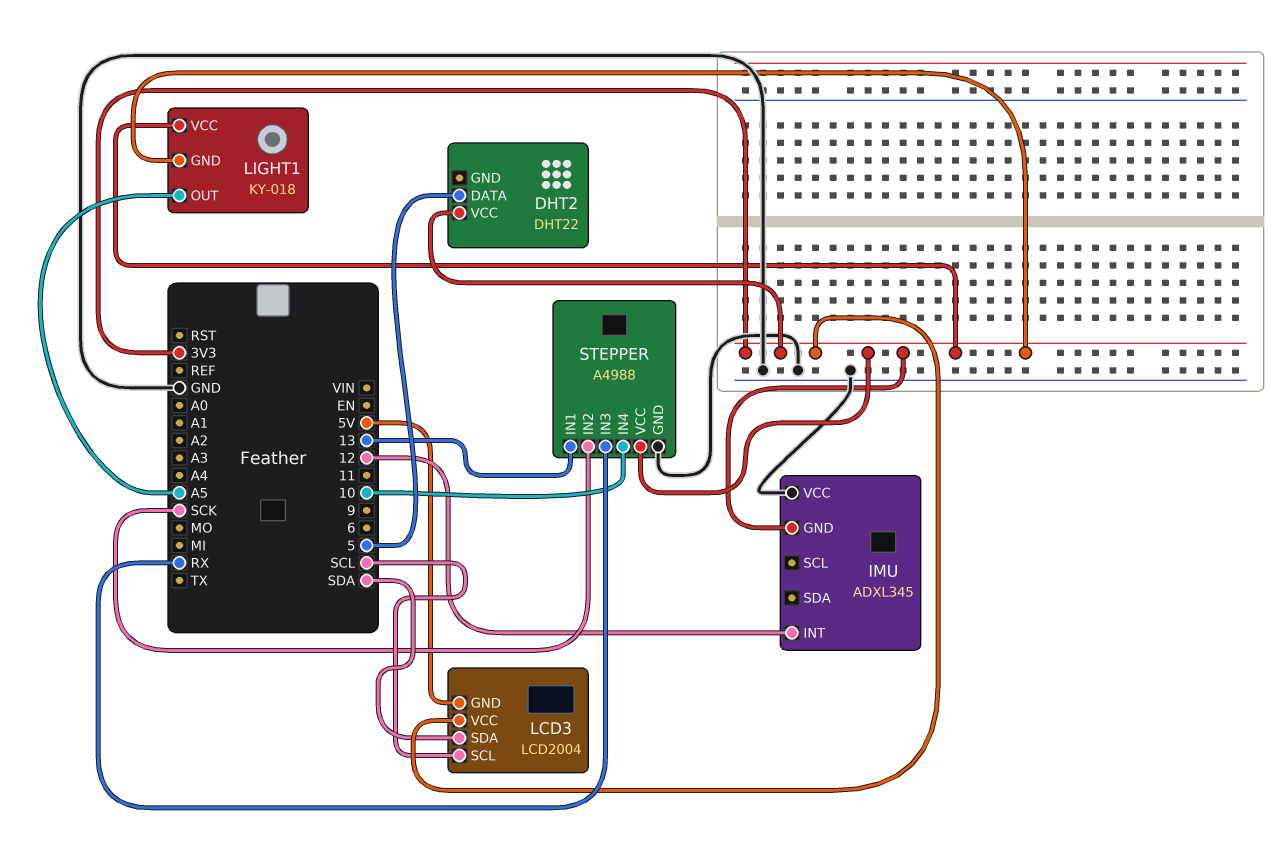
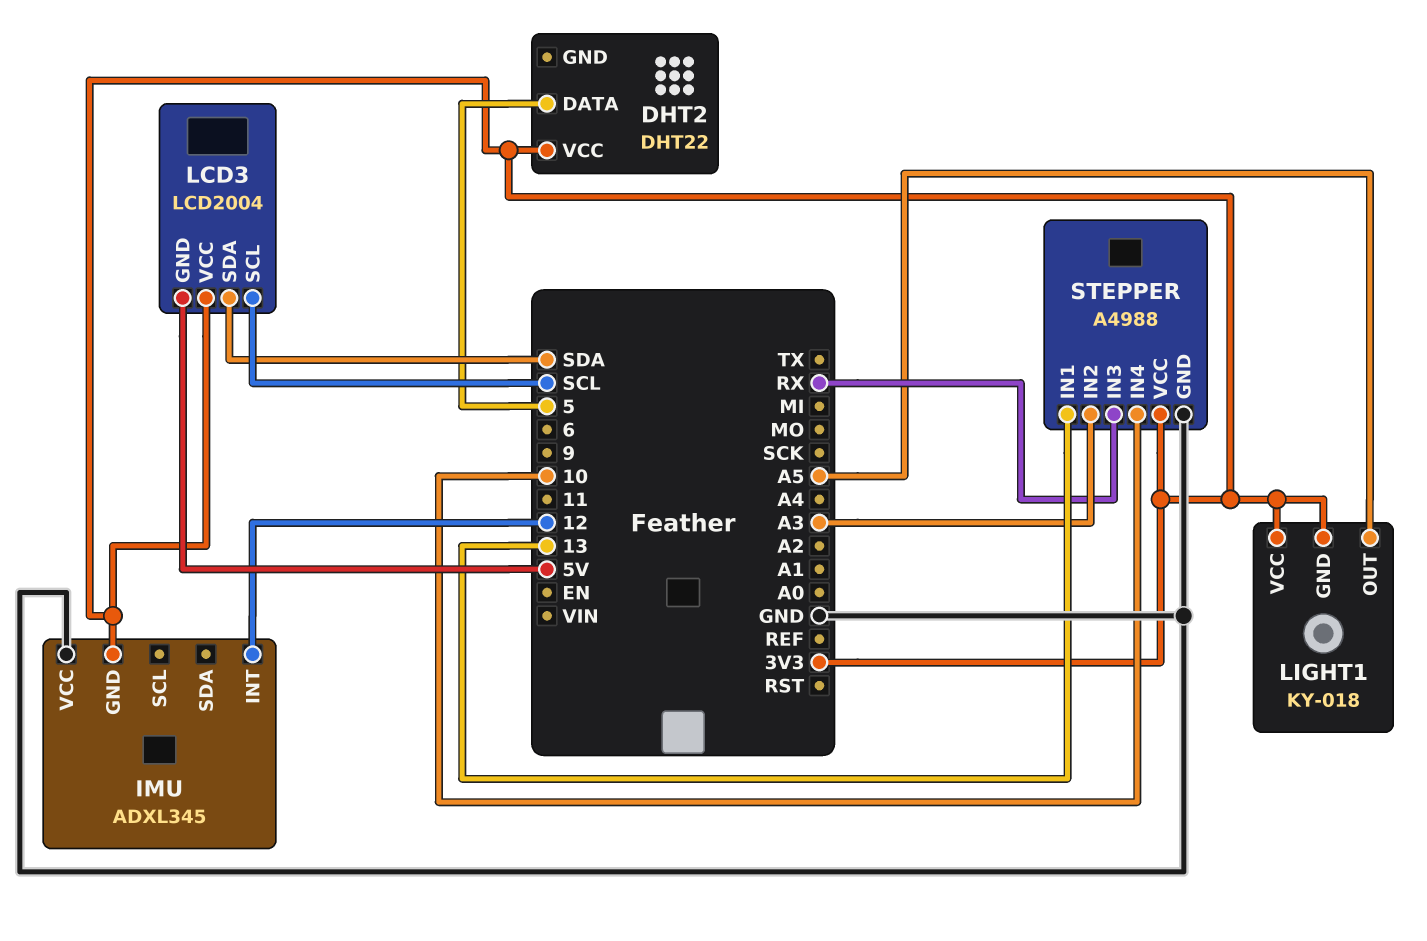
STEPPER pin IN2: SCK -> A3

